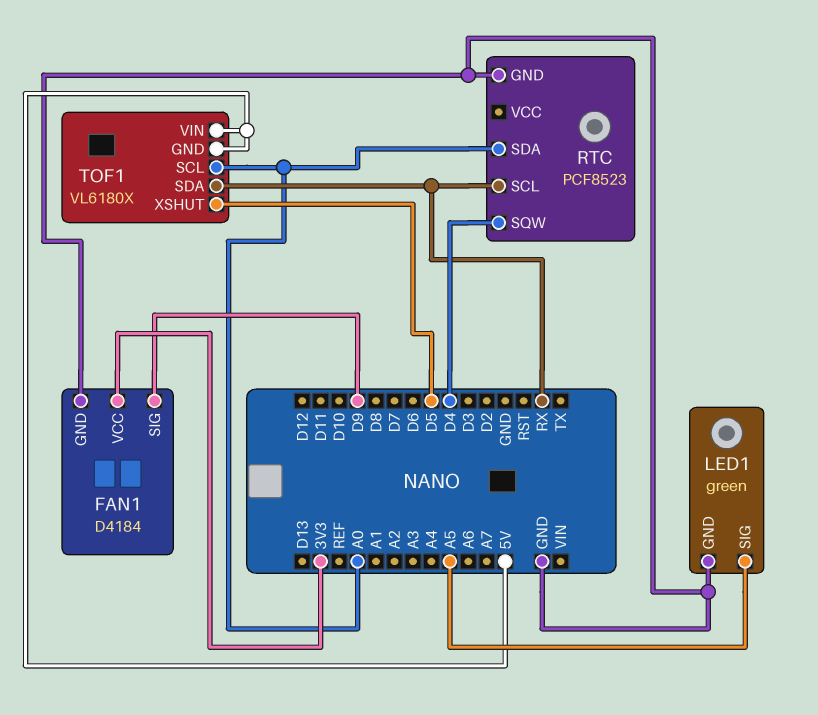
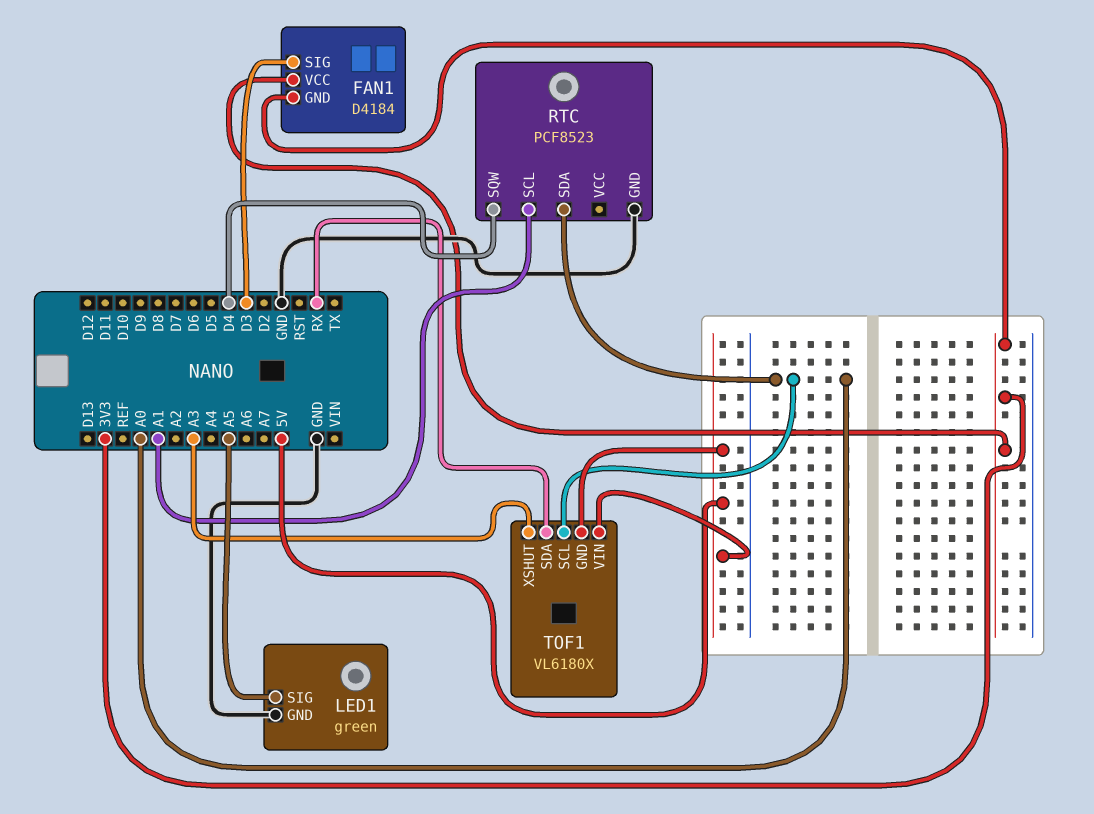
FAN1 pin GND: GND -> 3V3
FAN1 pin SIG: D9 -> D3
RTC pin SCL: RX -> A1
TOF1 pin XSHUT: D5 -> A3

